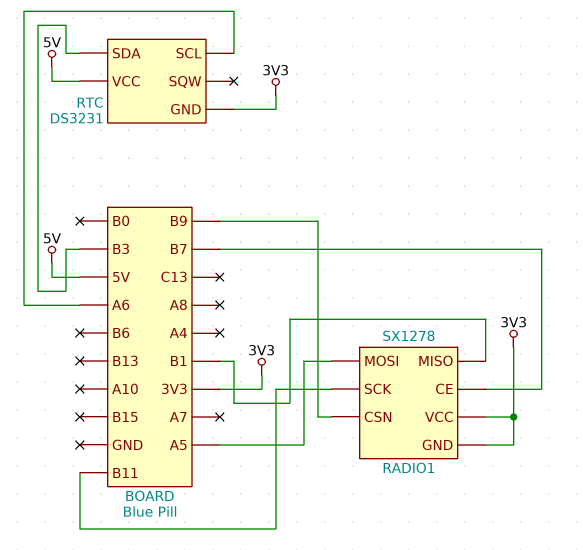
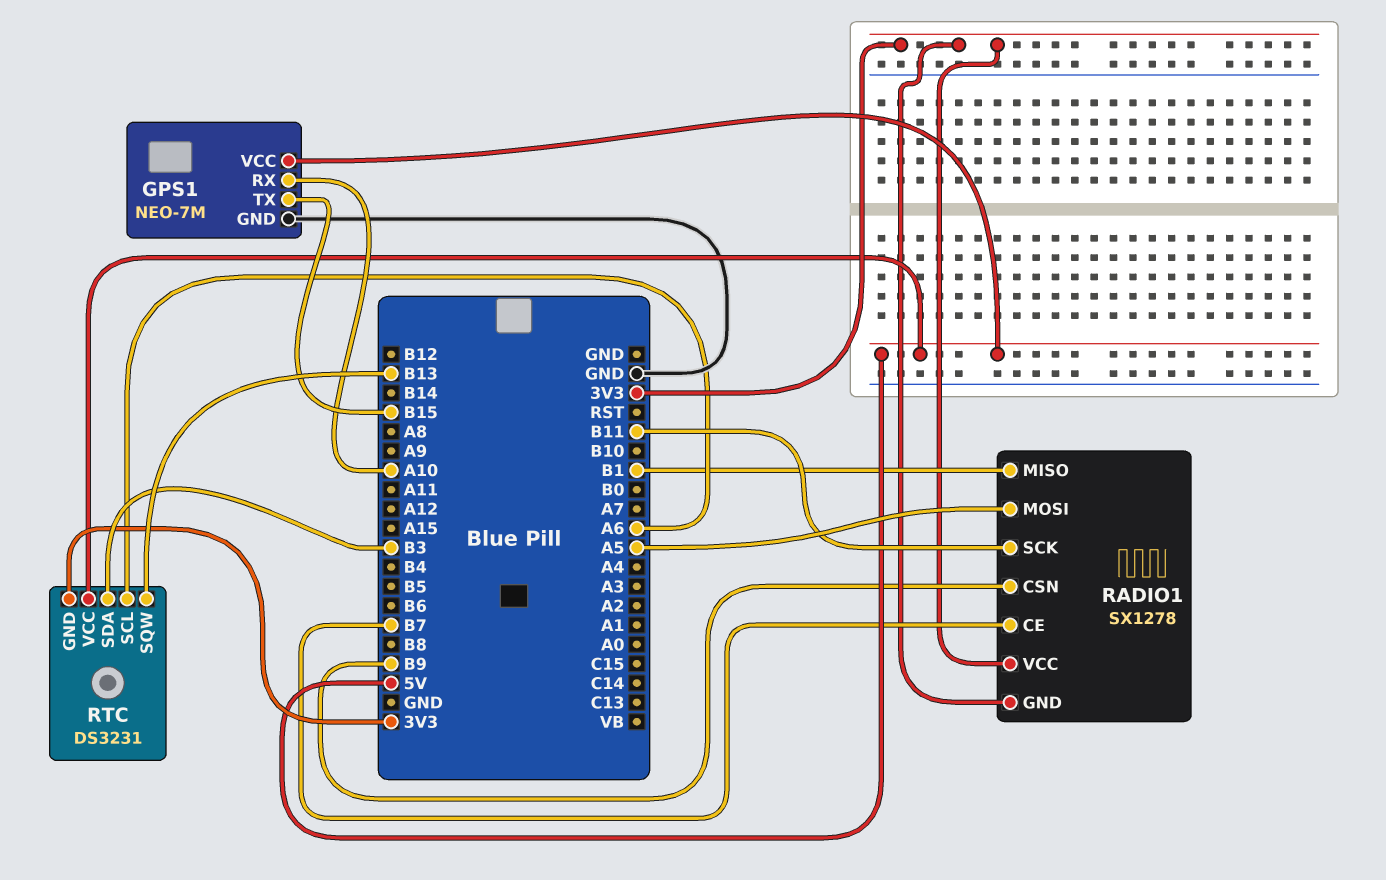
GPS1: none -> NEO-7M
GPS1 pin GND: none -> GND
GPS1 pin RX: none -> A10
GPS1 pin TX: none -> B15
GPS1 pin VCC: none -> 5V
RTC pin SQW: none -> B13

